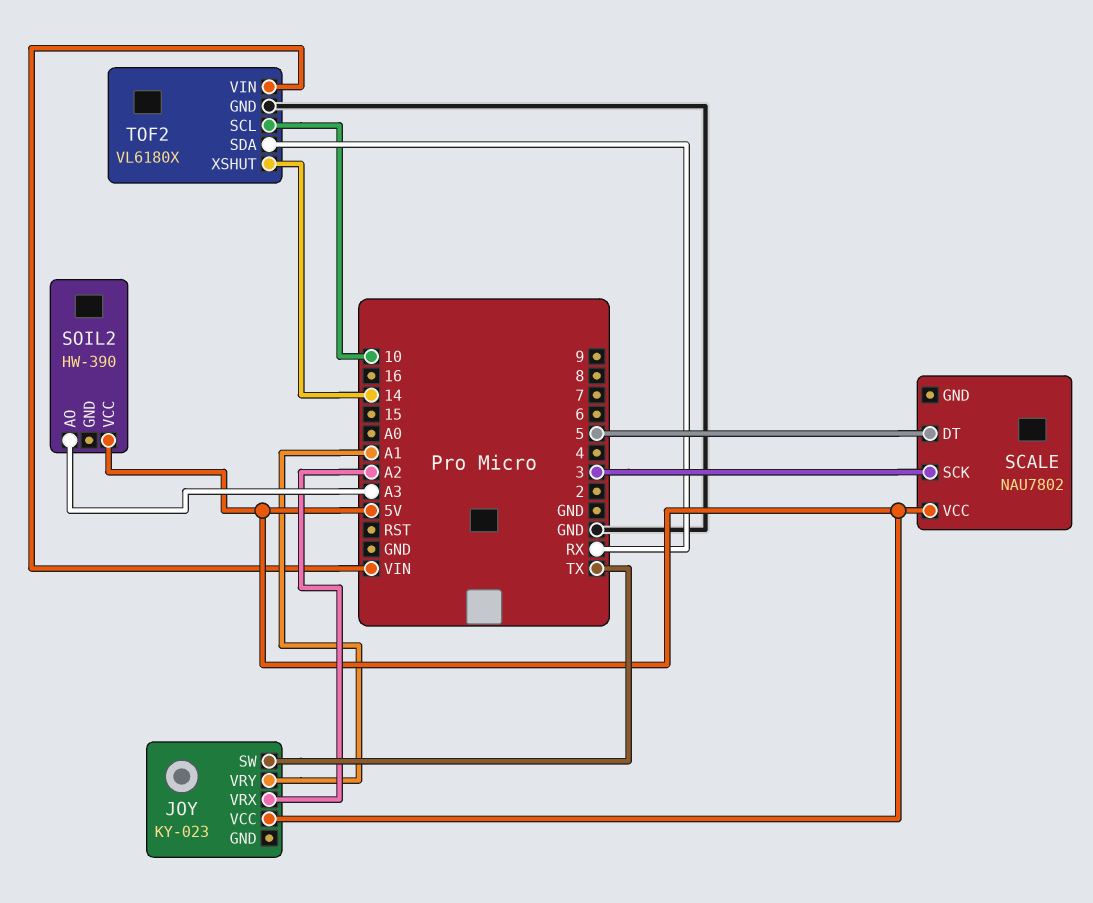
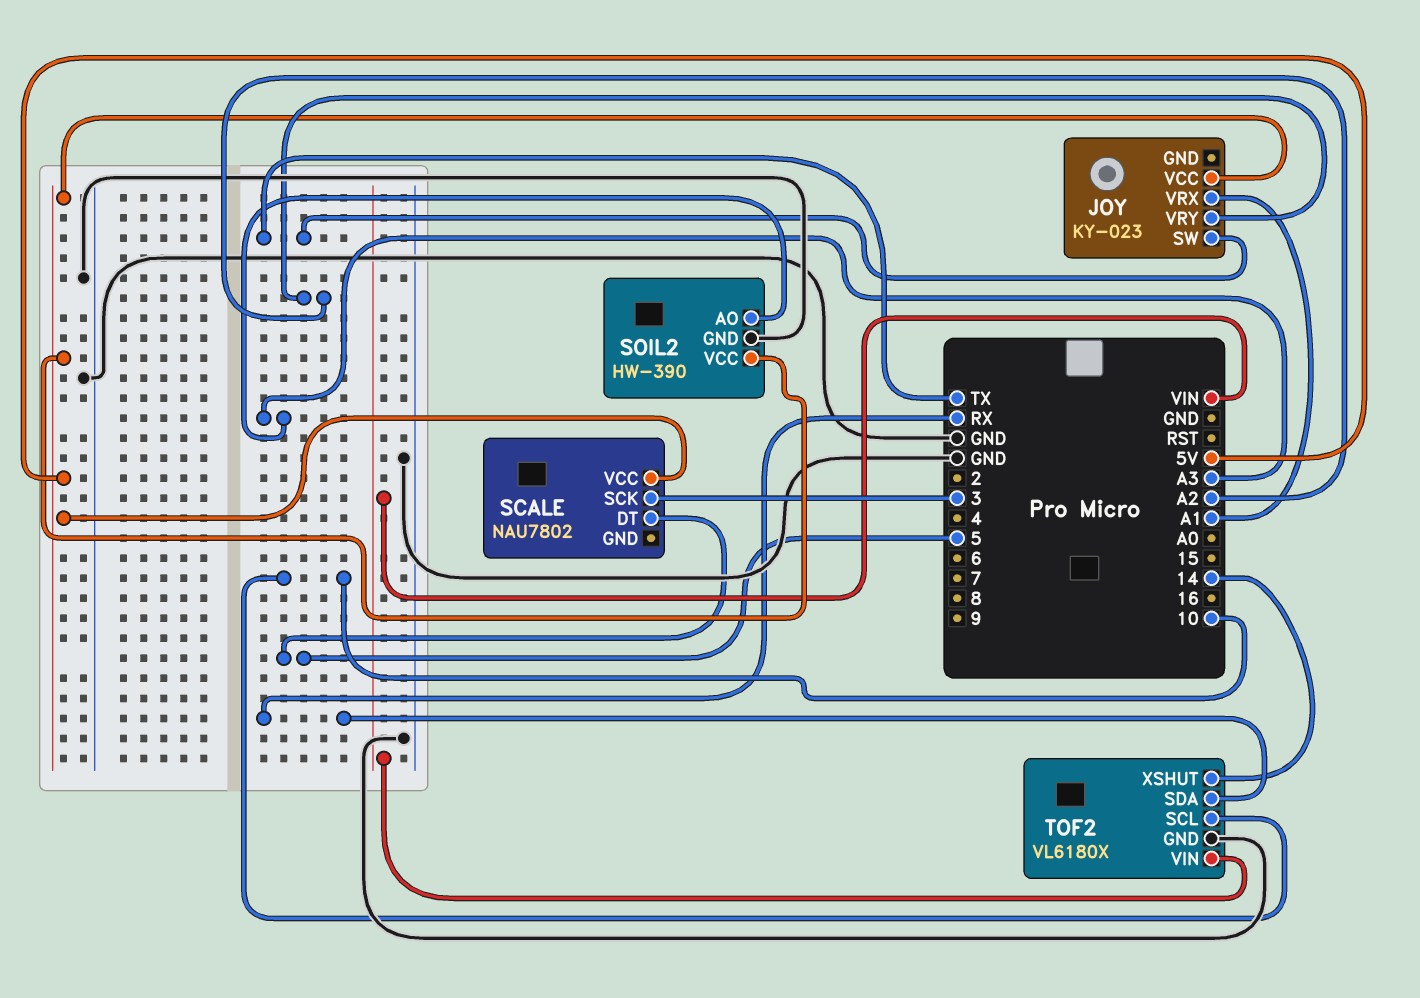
JOY pin VRX: A2 -> A1
JOY pin VRY: A1 -> A2
SOIL2 pin GND: none -> GND

